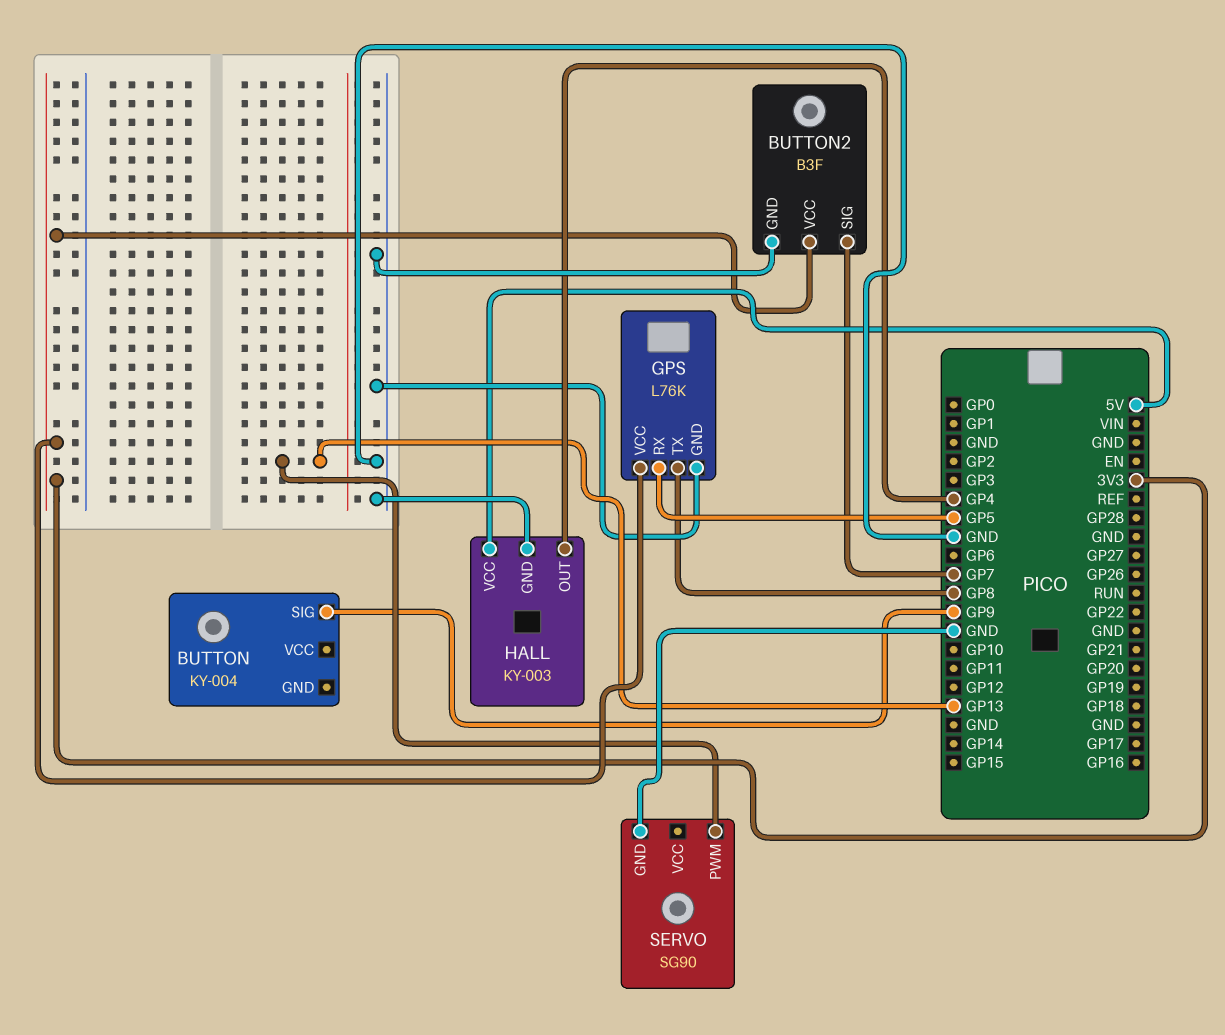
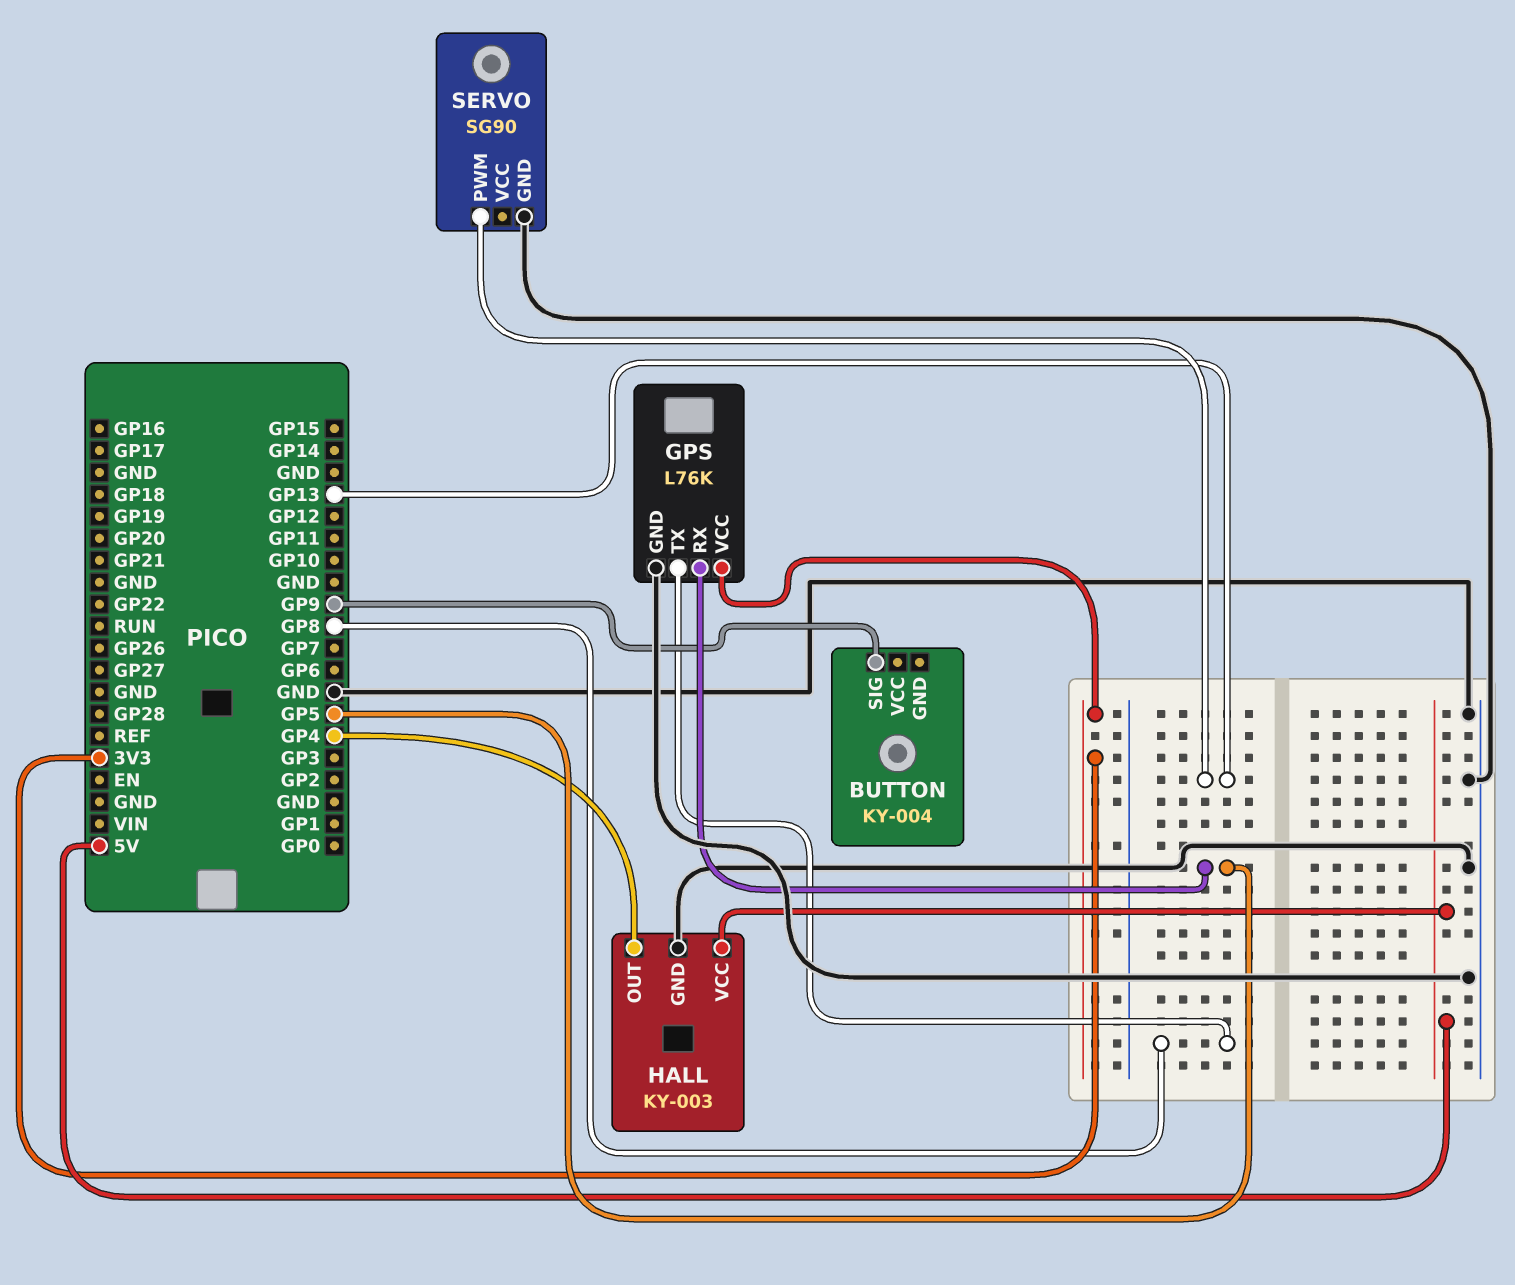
BUTTON2: B3F -> none
BUTTON2 pin GND: GND -> none
BUTTON2 pin SIG: GP7 -> none
BUTTON2 pin VCC: 3V3 -> none

